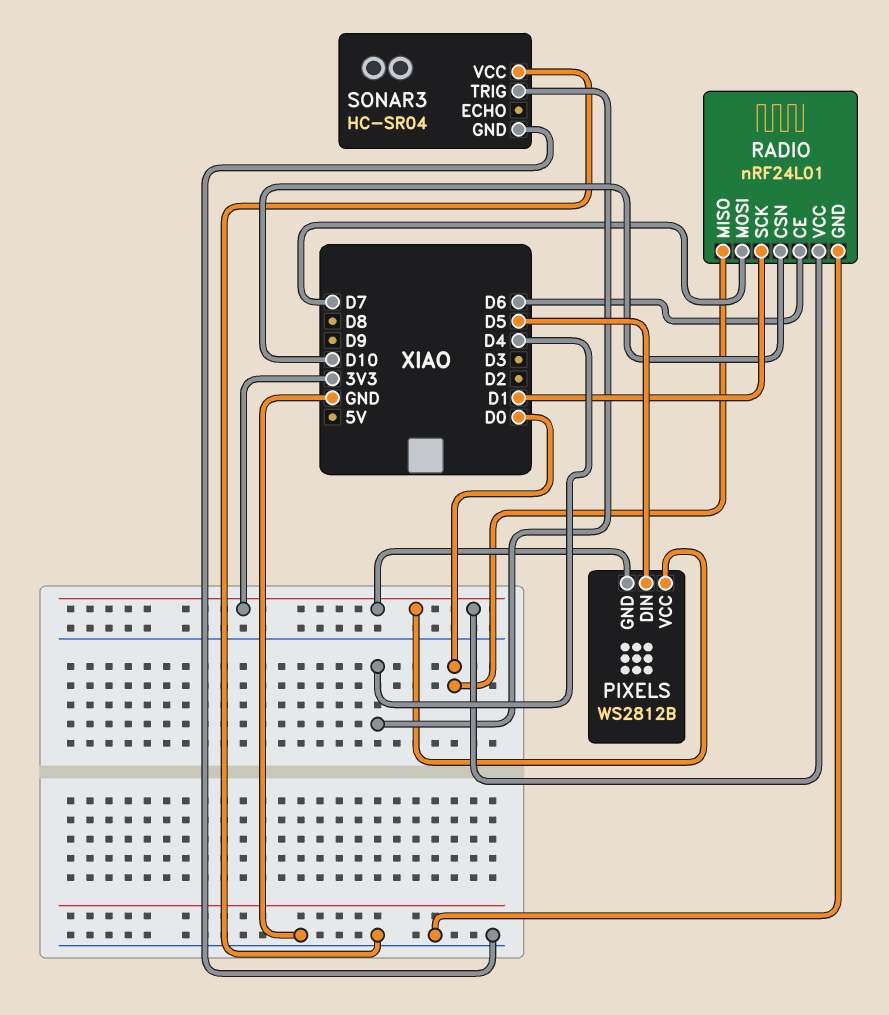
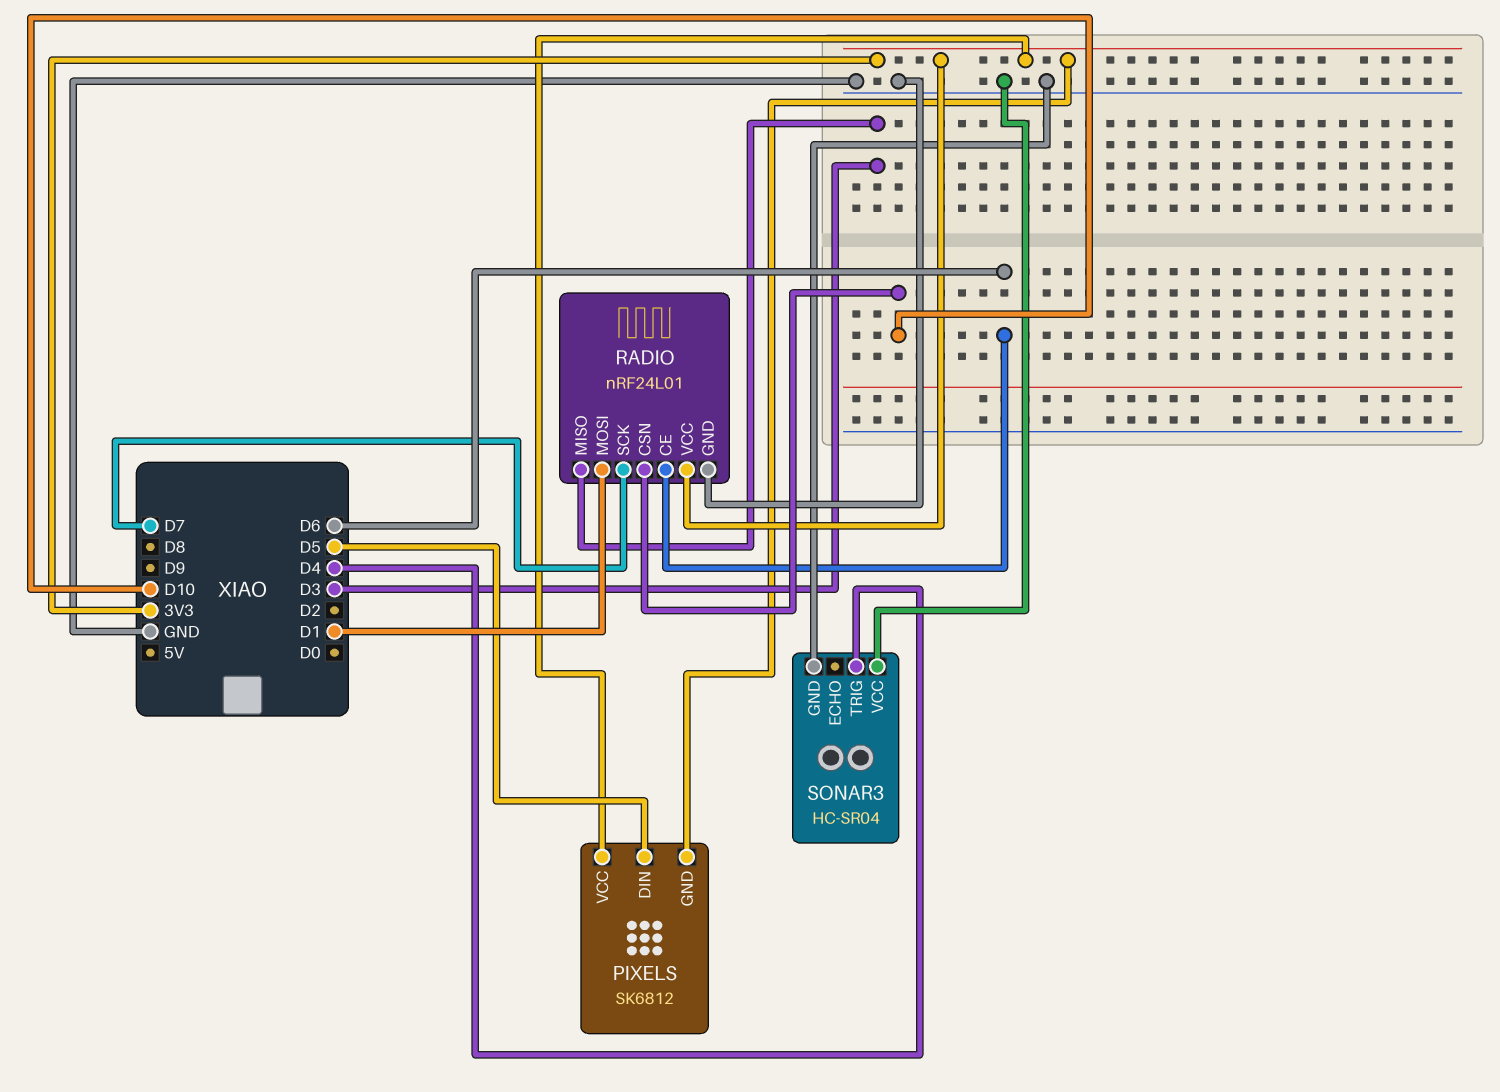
PIXELS: WS2812B -> SK6812
RADIO pin MISO: D0 -> D3
RADIO pin MOSI: D7 -> D1
RADIO pin SCK: D1 -> D7

